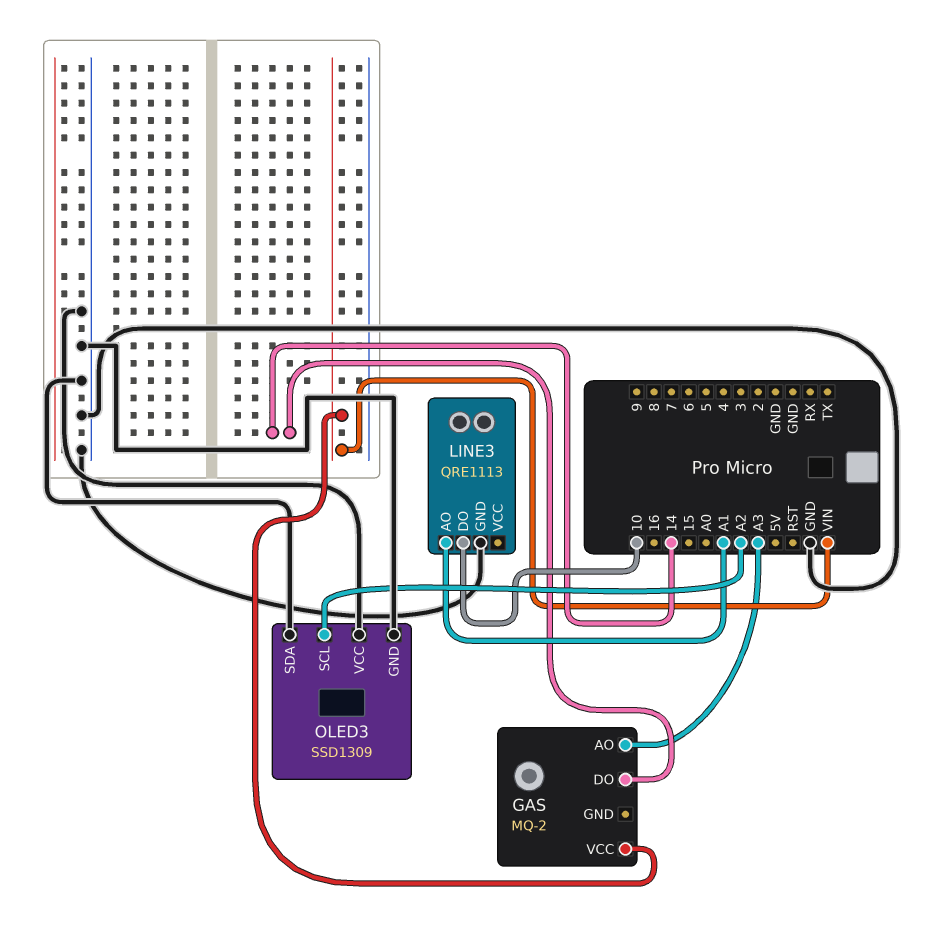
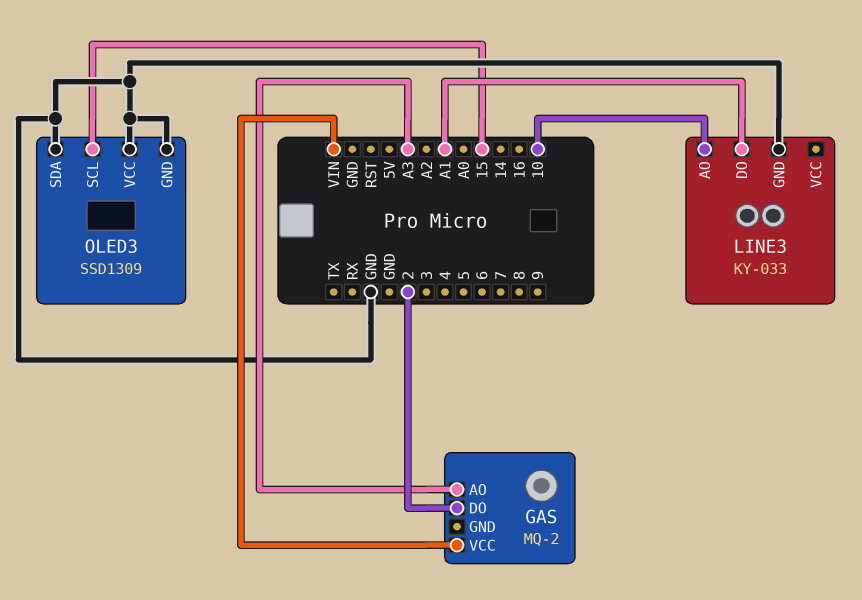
GAS pin DO: 14 -> 2
LINE3: QRE1113 -> KY-033
LINE3 pin AO: A1 -> 10
LINE3 pin DO: 10 -> A1
OLED3 pin SCL: A2 -> 15

